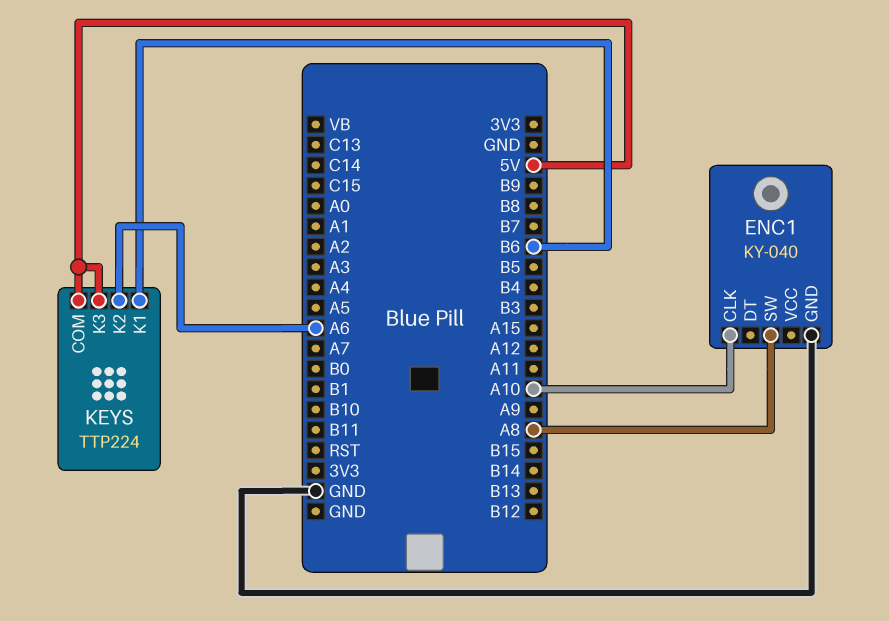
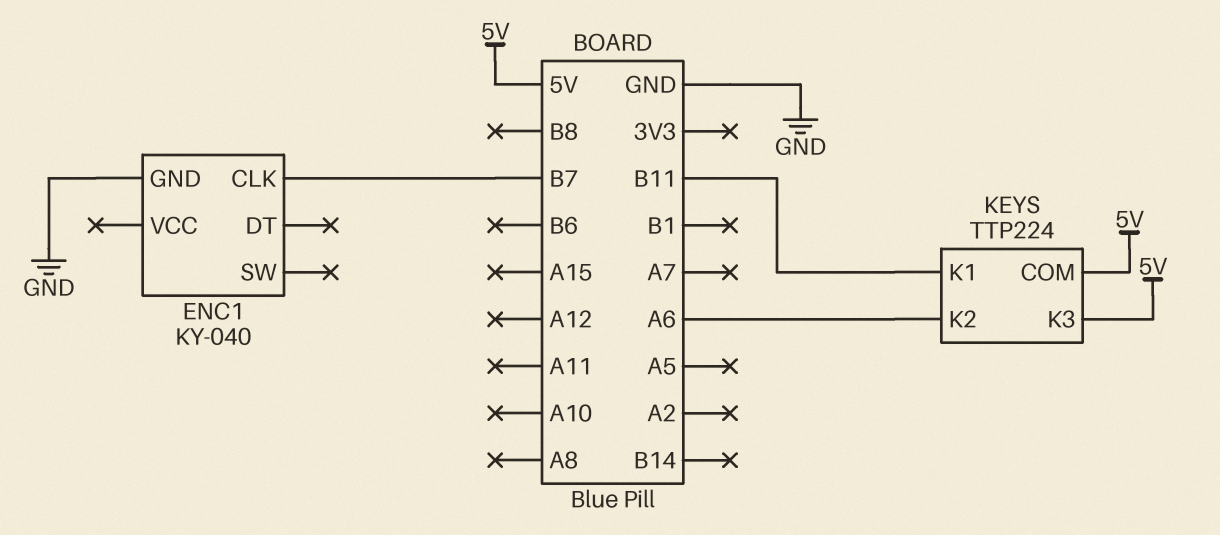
ENC1 pin CLK: A10 -> B7
ENC1 pin SW: A8 -> none
KEYS pin K1: B6 -> B11

